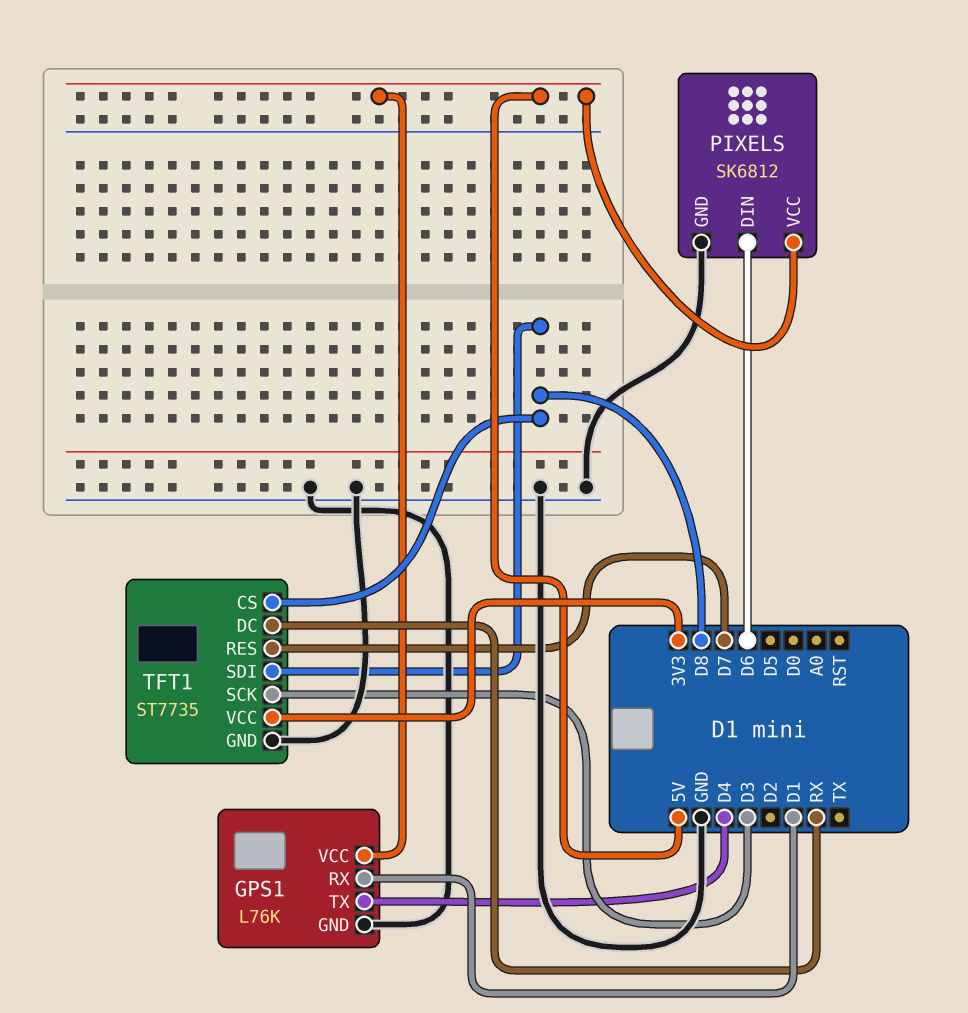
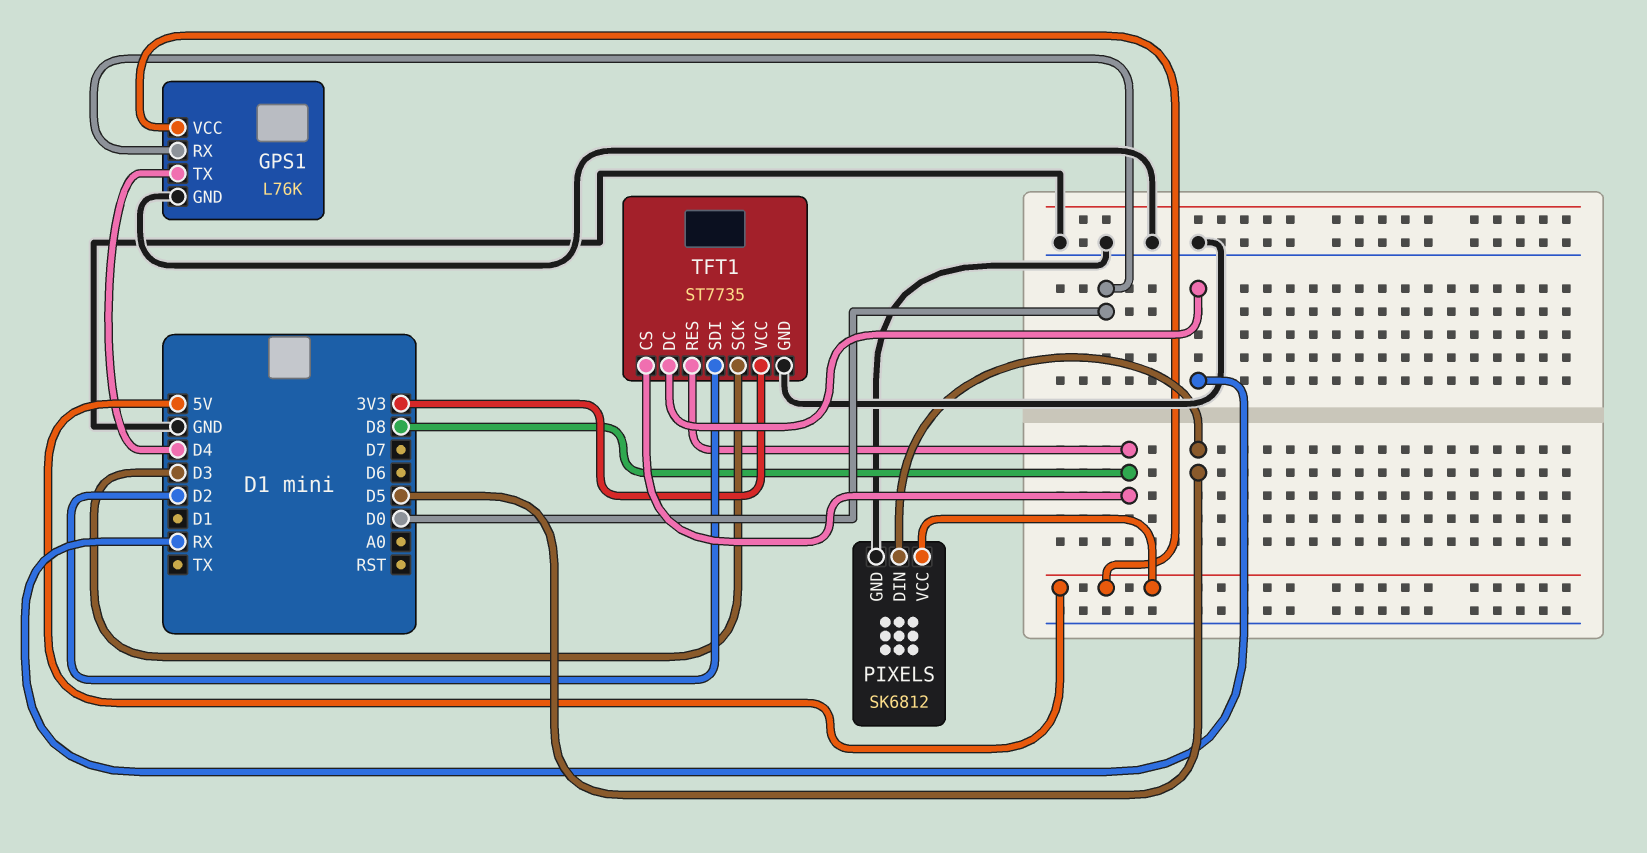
GPS1 pin RX: D1 -> D0
PIXELS pin DIN: D6 -> D5
TFT1 pin RES: D7 -> D8
TFT1 pin SDI: D8 -> D2

